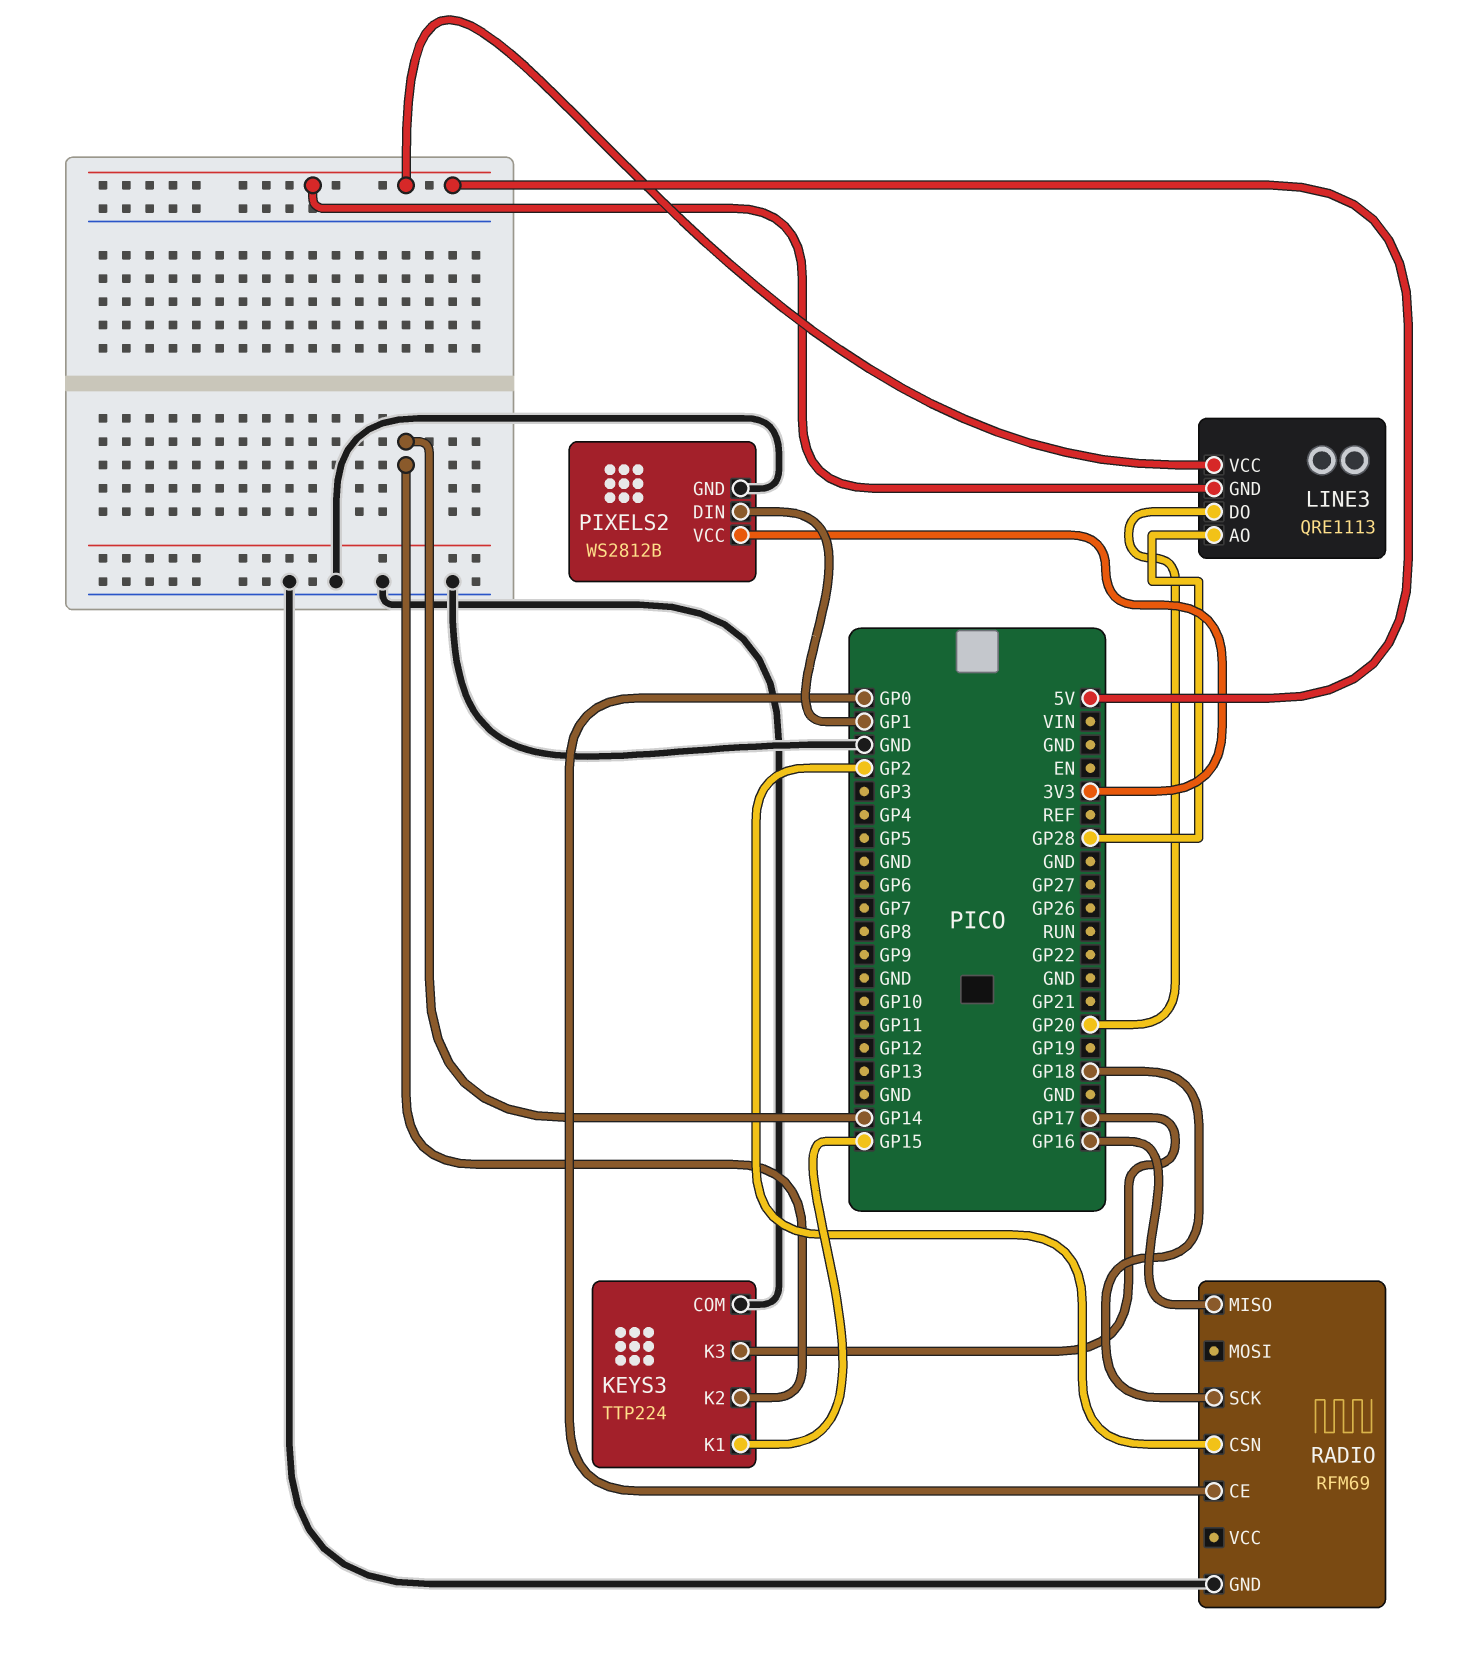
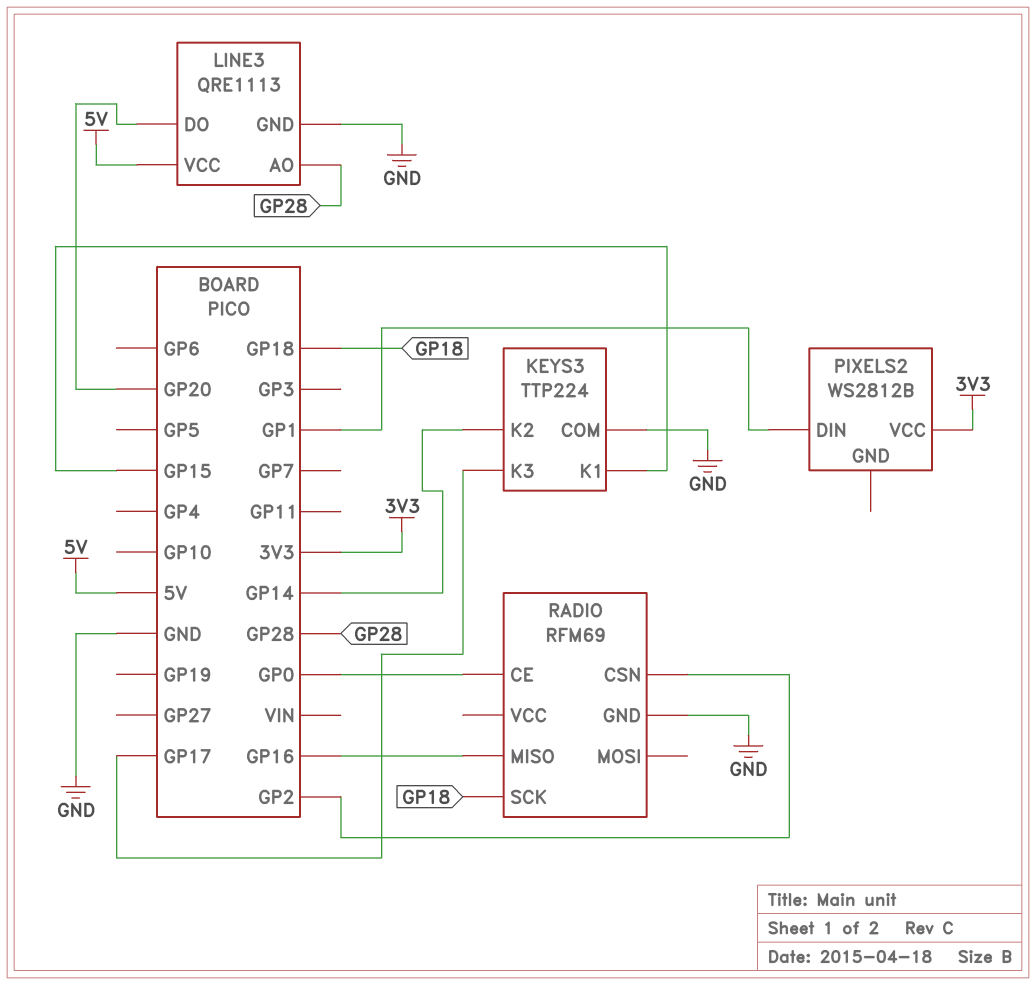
LINE3 pin GND: 5V -> GND
PIXELS2 pin GND: GND -> none

